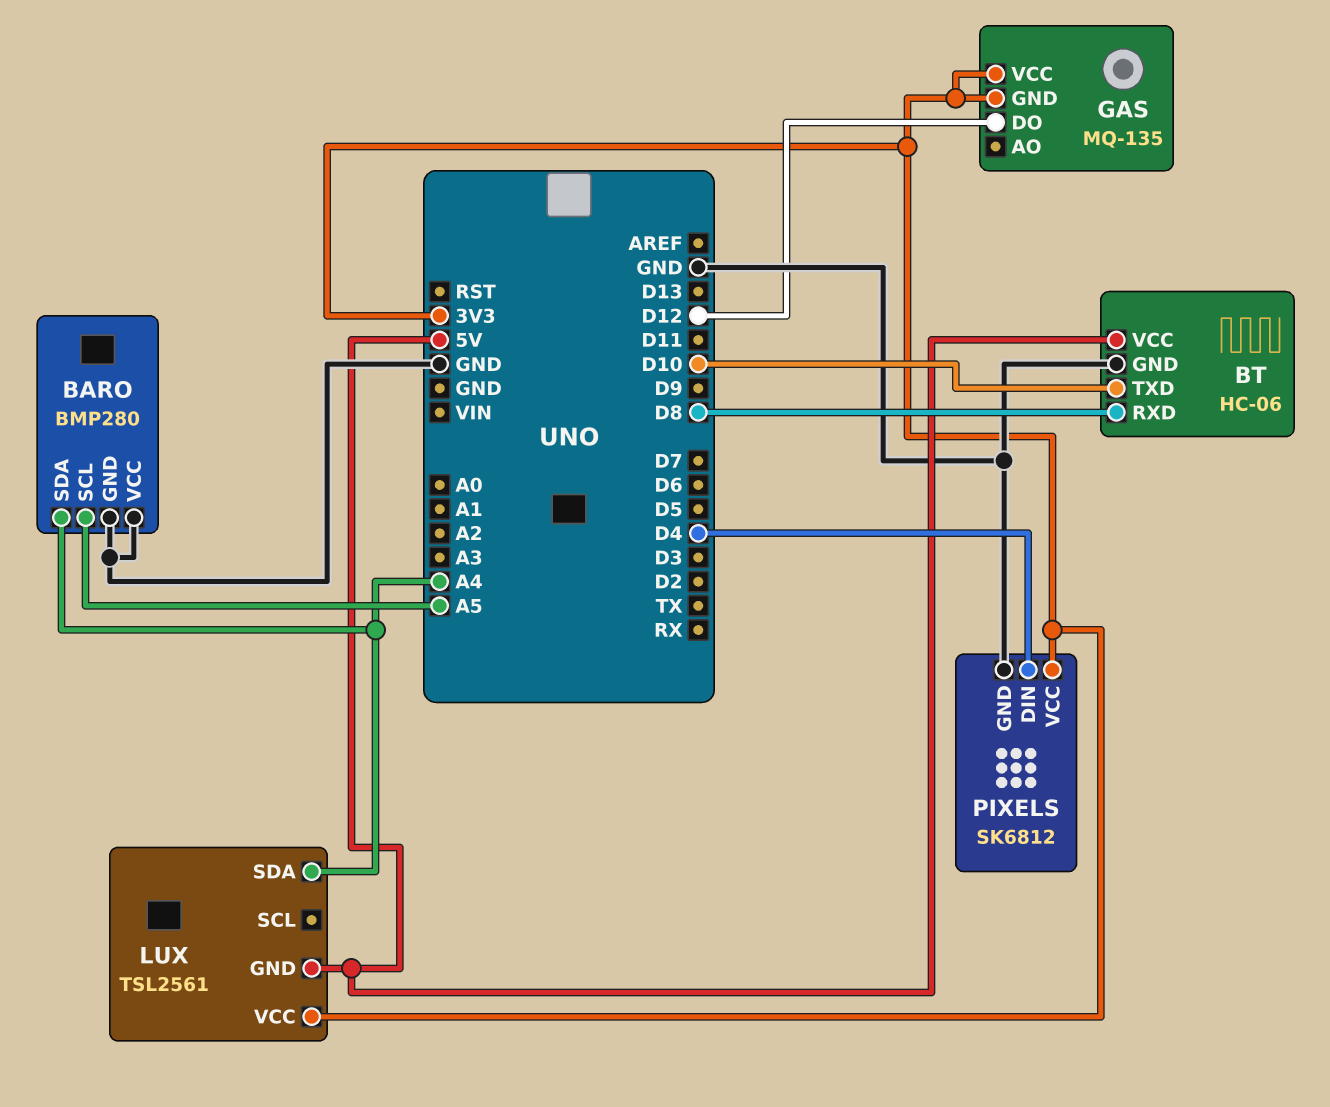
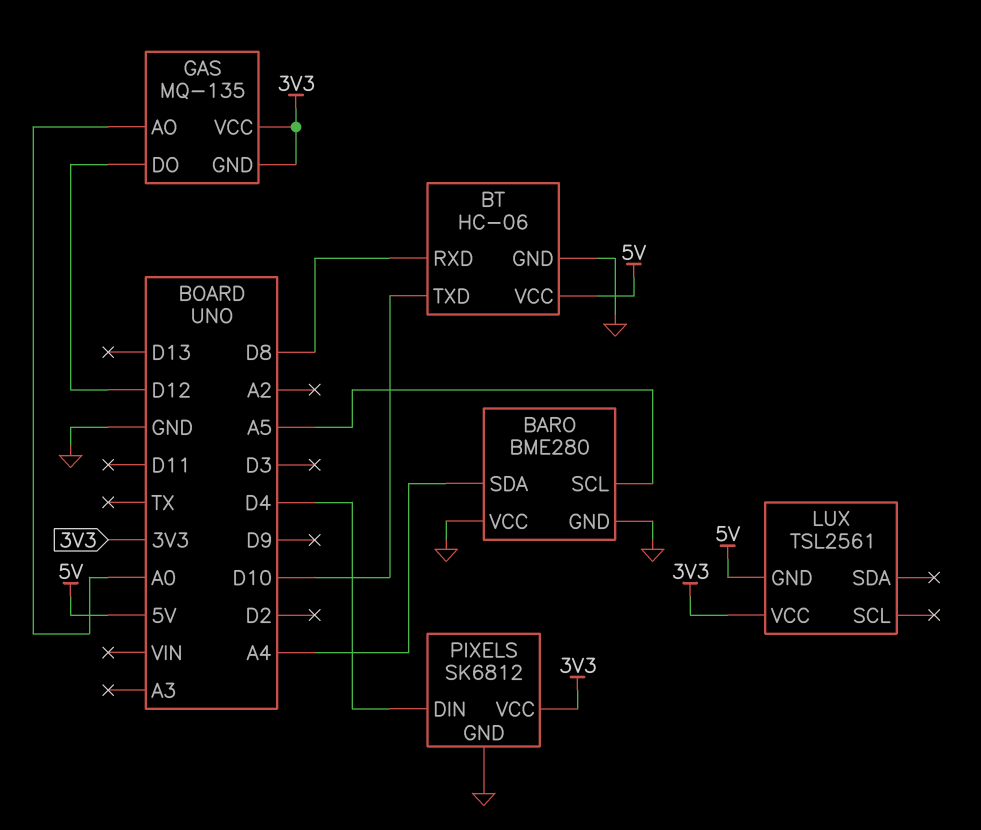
BARO: BMP280 -> BME280
GAS pin AO: none -> A0
LUX pin SDA: A4 -> none

